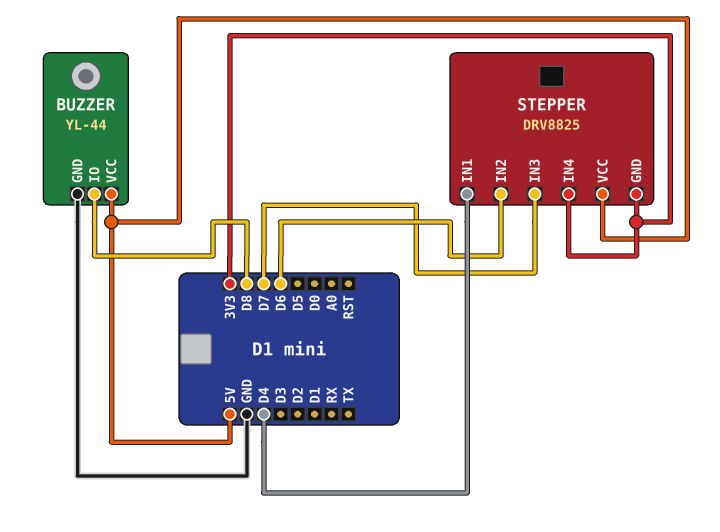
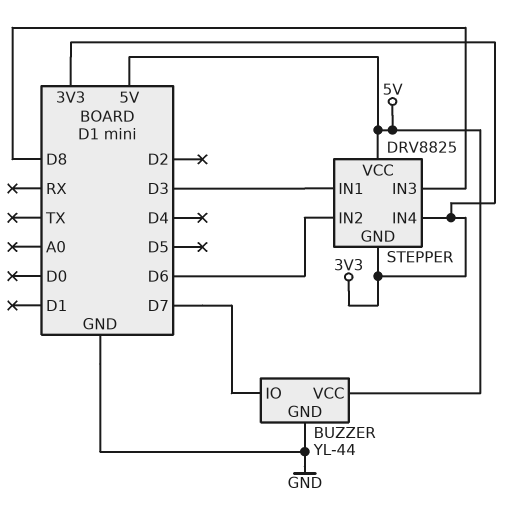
BUZZER pin IO: D8 -> D7
STEPPER pin IN1: D4 -> D3
STEPPER pin IN3: D7 -> D8

